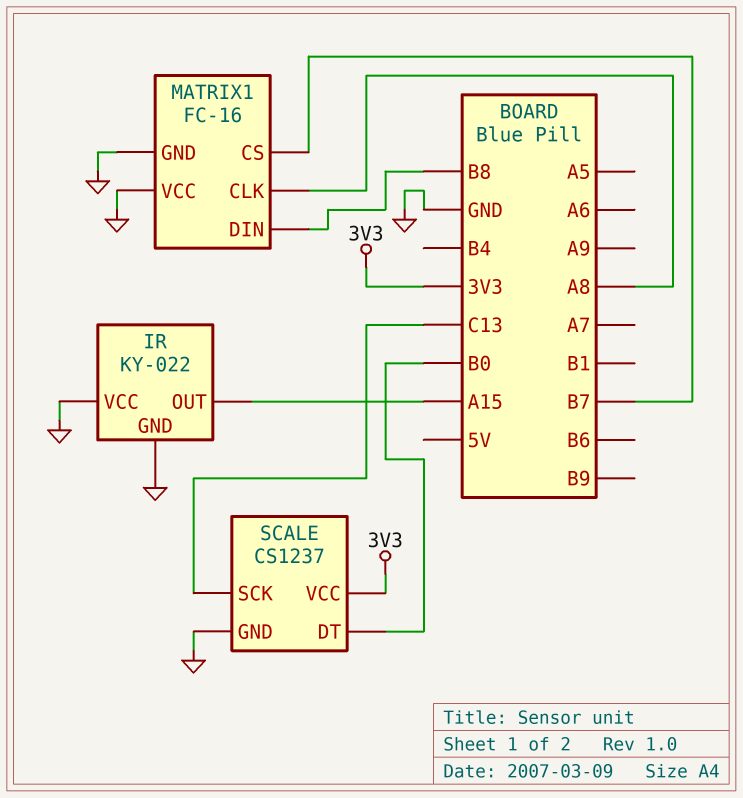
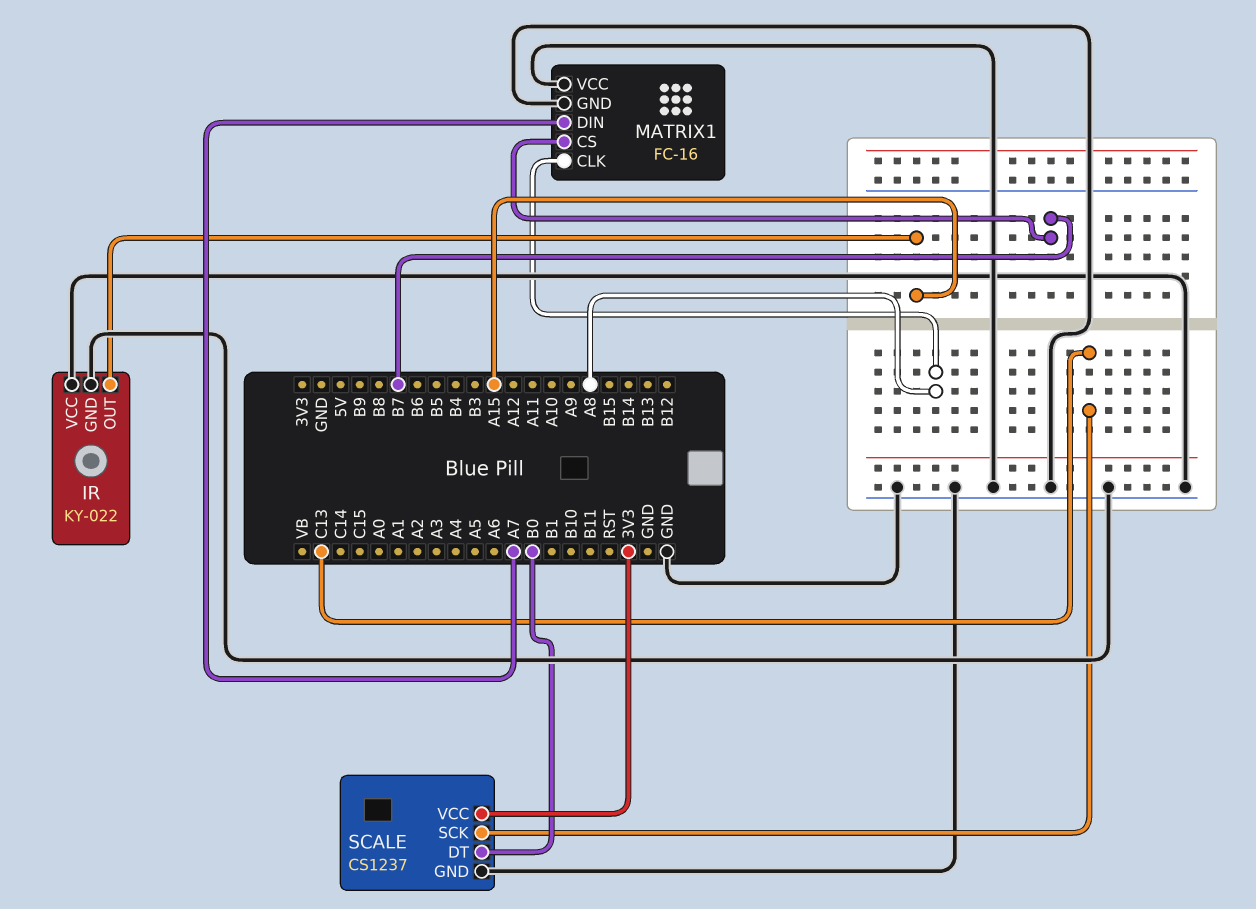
MATRIX1 pin DIN: B8 -> A7

